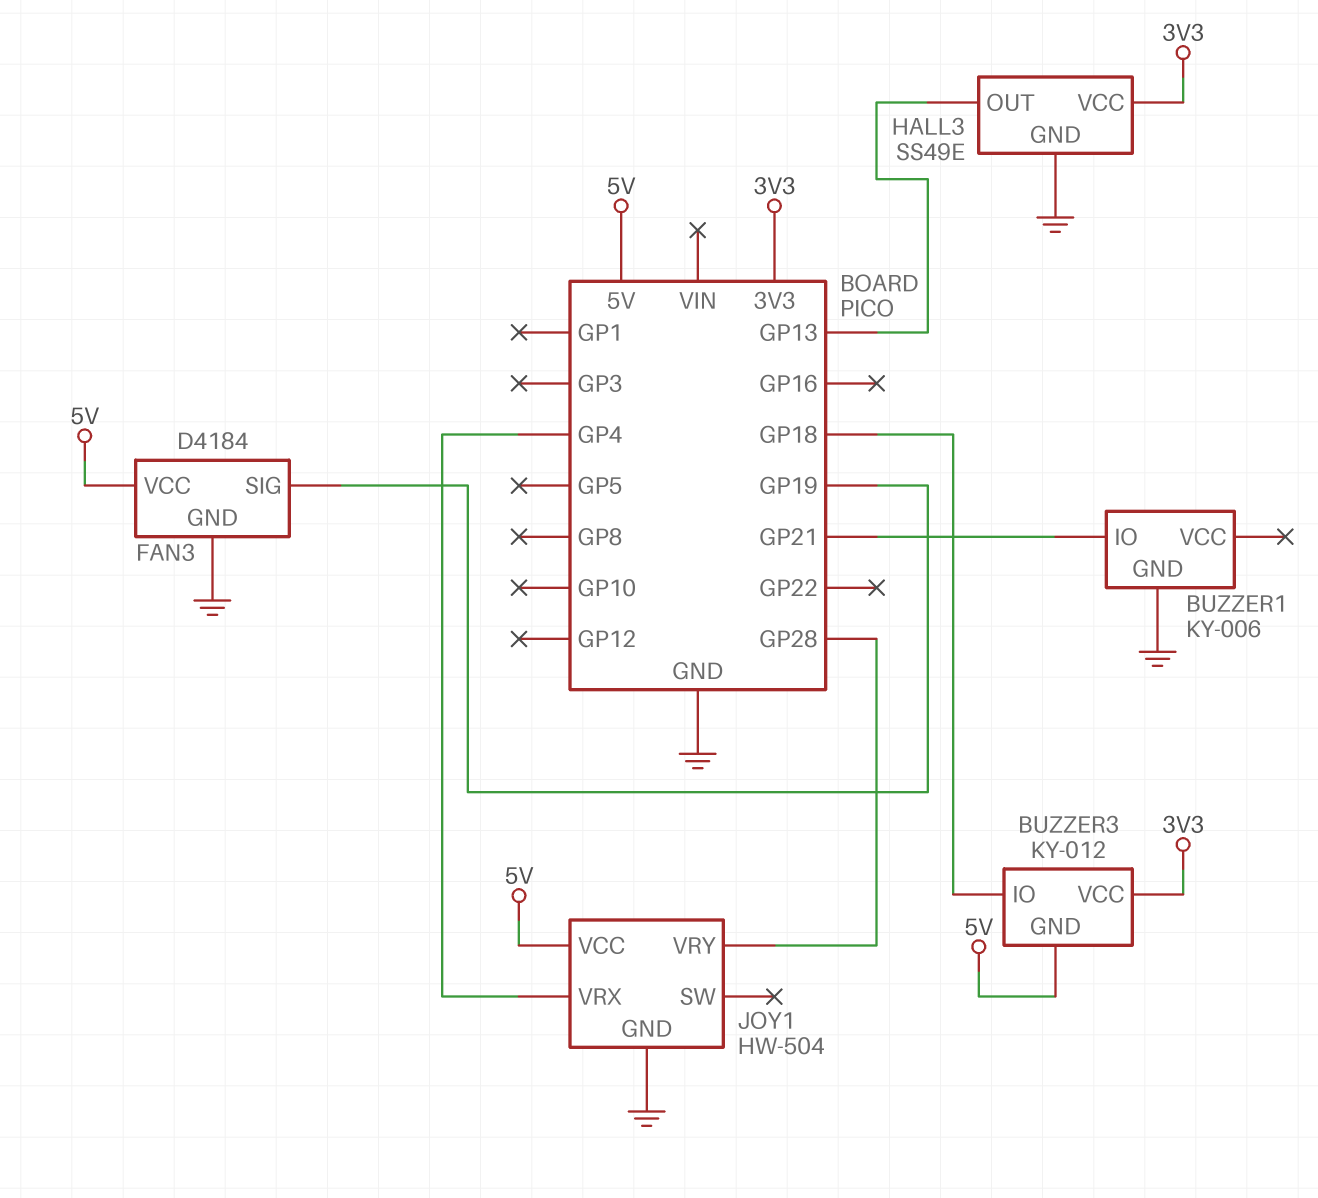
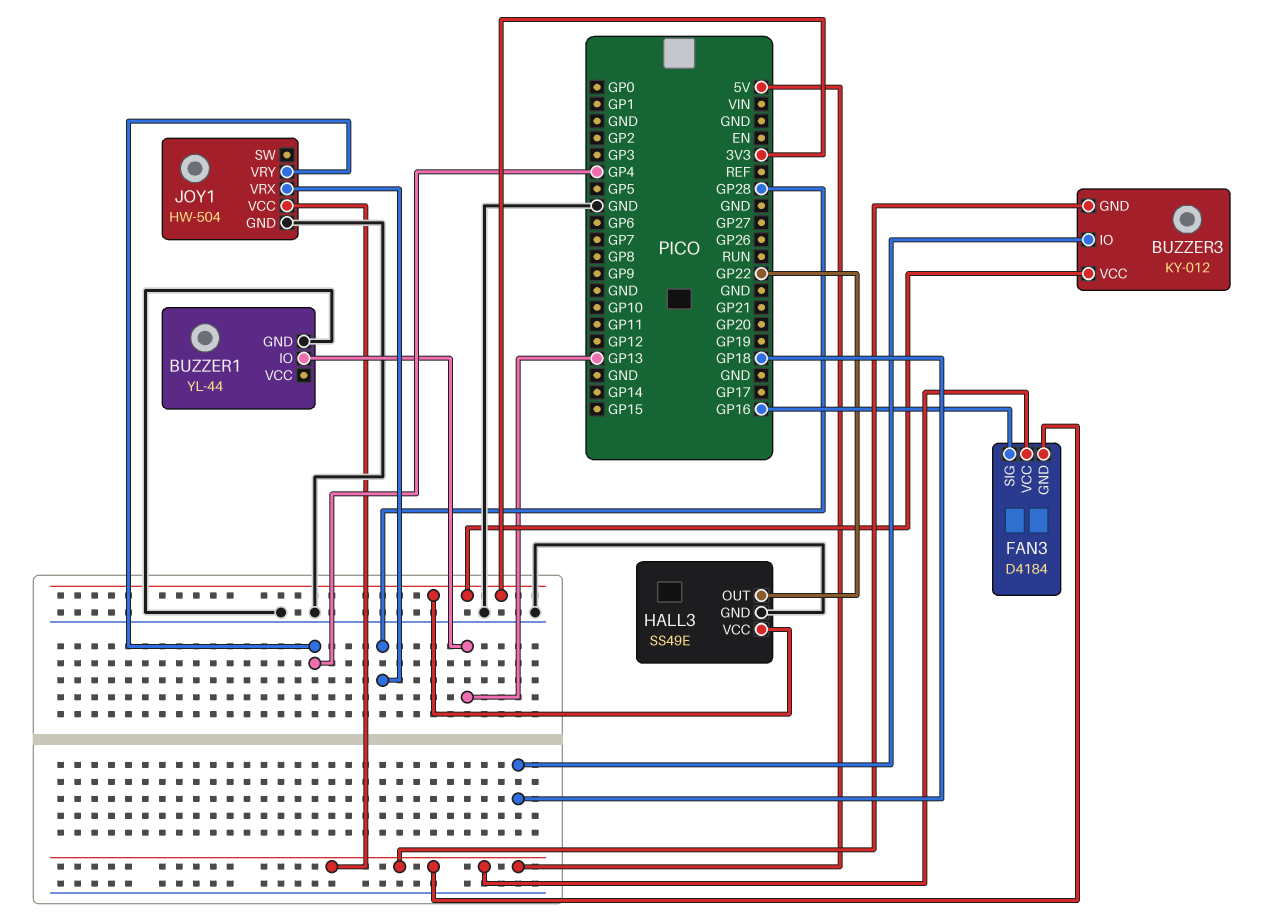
BUZZER1: KY-006 -> YL-44
BUZZER1 pin IO: GP21 -> GP13
FAN3 pin GND: GND -> 5V
FAN3 pin SIG: GP19 -> GP16
HALL3 pin OUT: GP13 -> GP22
JOY1 pin VRX: GP4 -> GP28
JOY1 pin VRY: GP28 -> GP4

